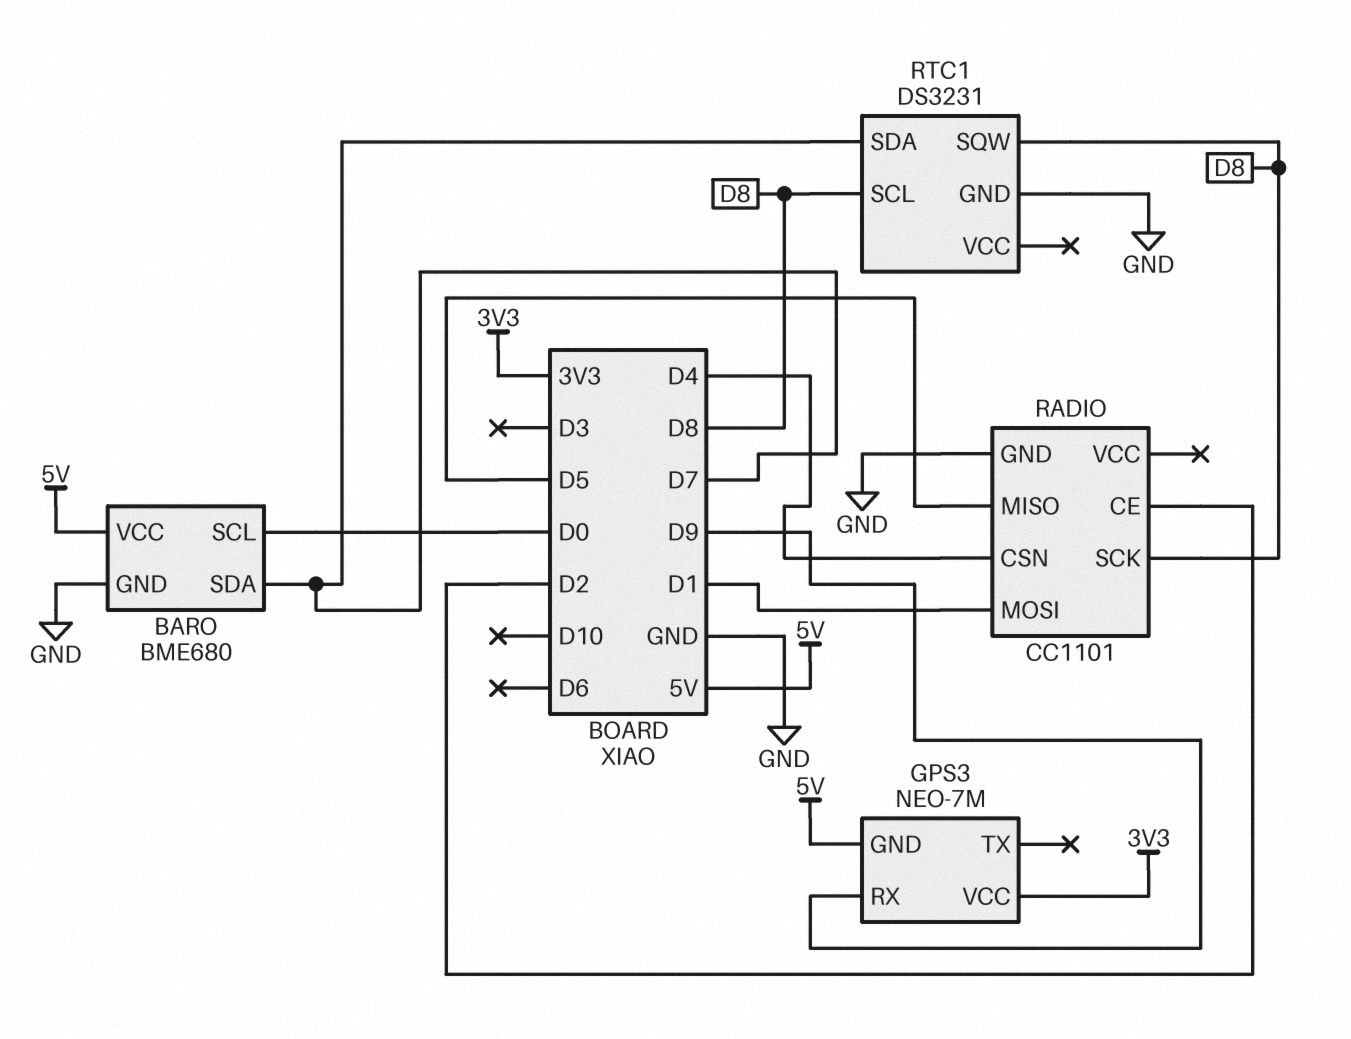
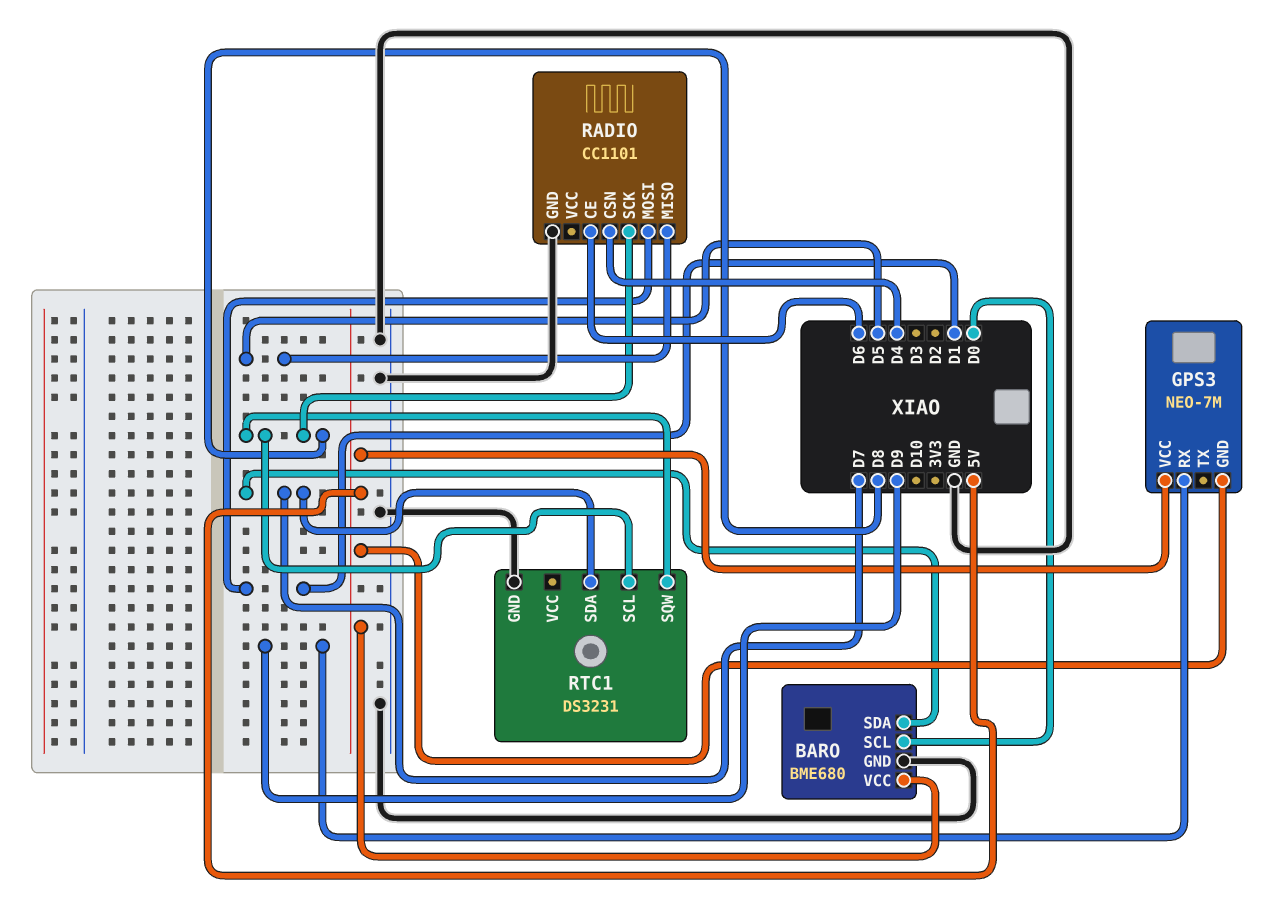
GPS3 pin VCC: 3V3 -> 5V
RADIO pin CE: D2 -> D6

